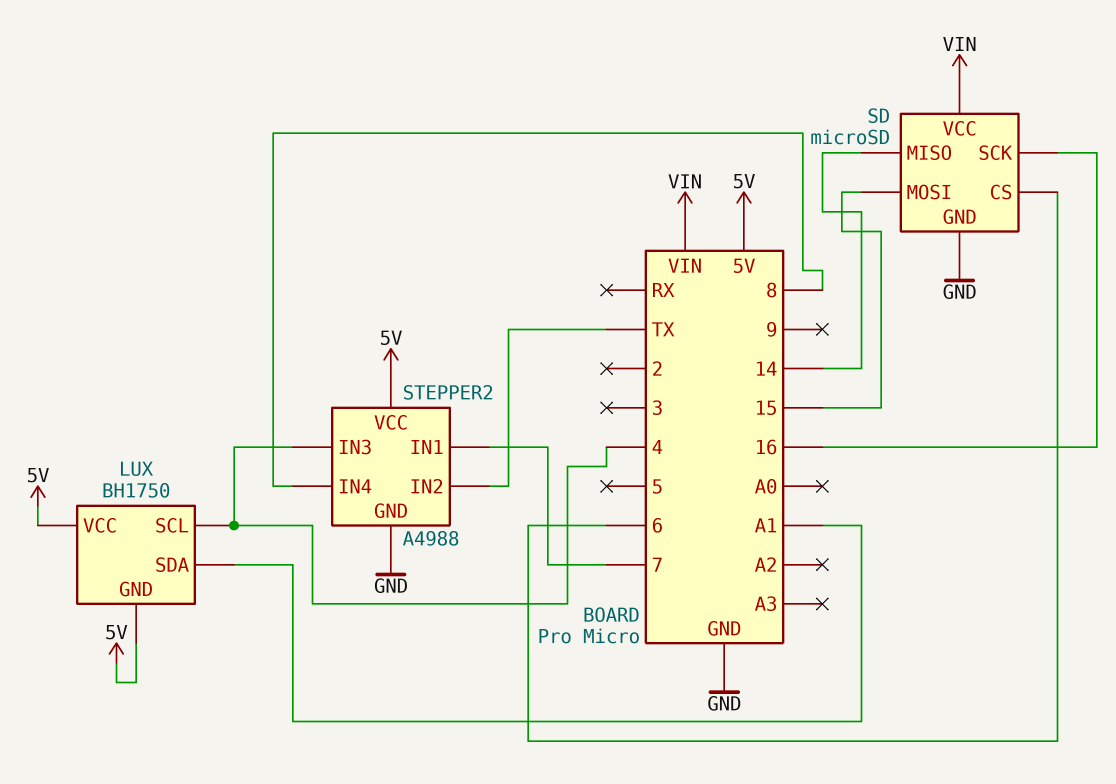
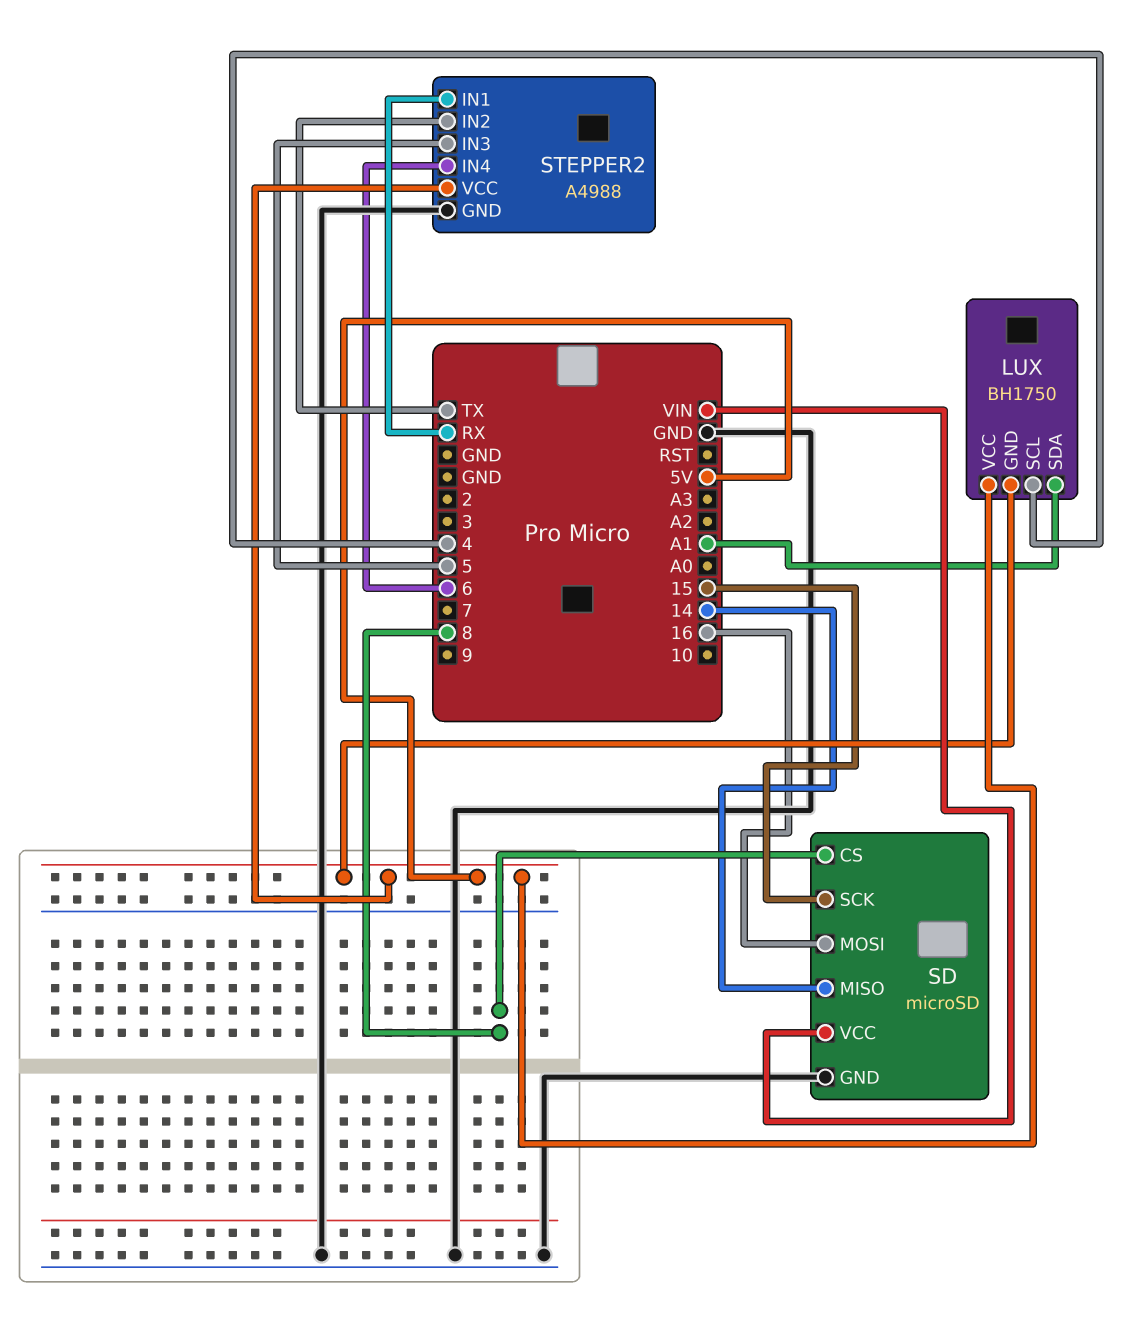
SD pin CS: 6 -> 8
SD pin MOSI: 15 -> 16
SD pin SCK: 16 -> 15
STEPPER2 pin IN1: 7 -> RX
STEPPER2 pin IN3: 4 -> 5
STEPPER2 pin IN4: 8 -> 6

